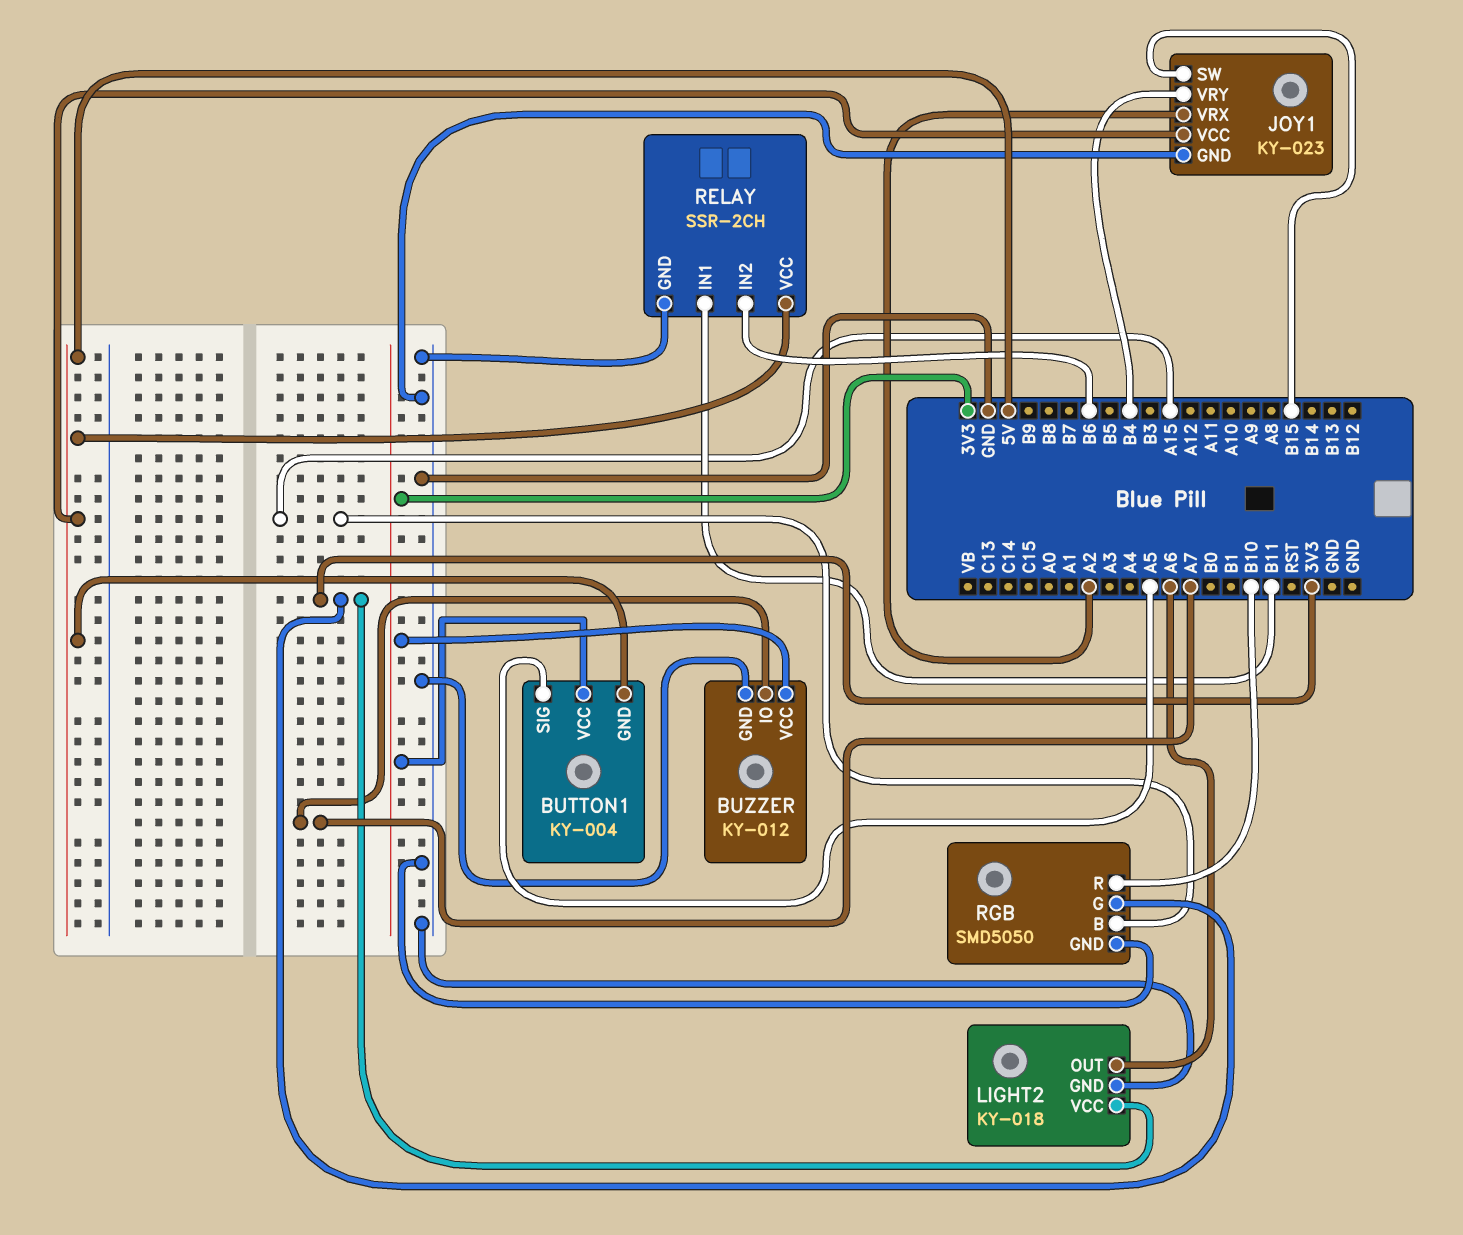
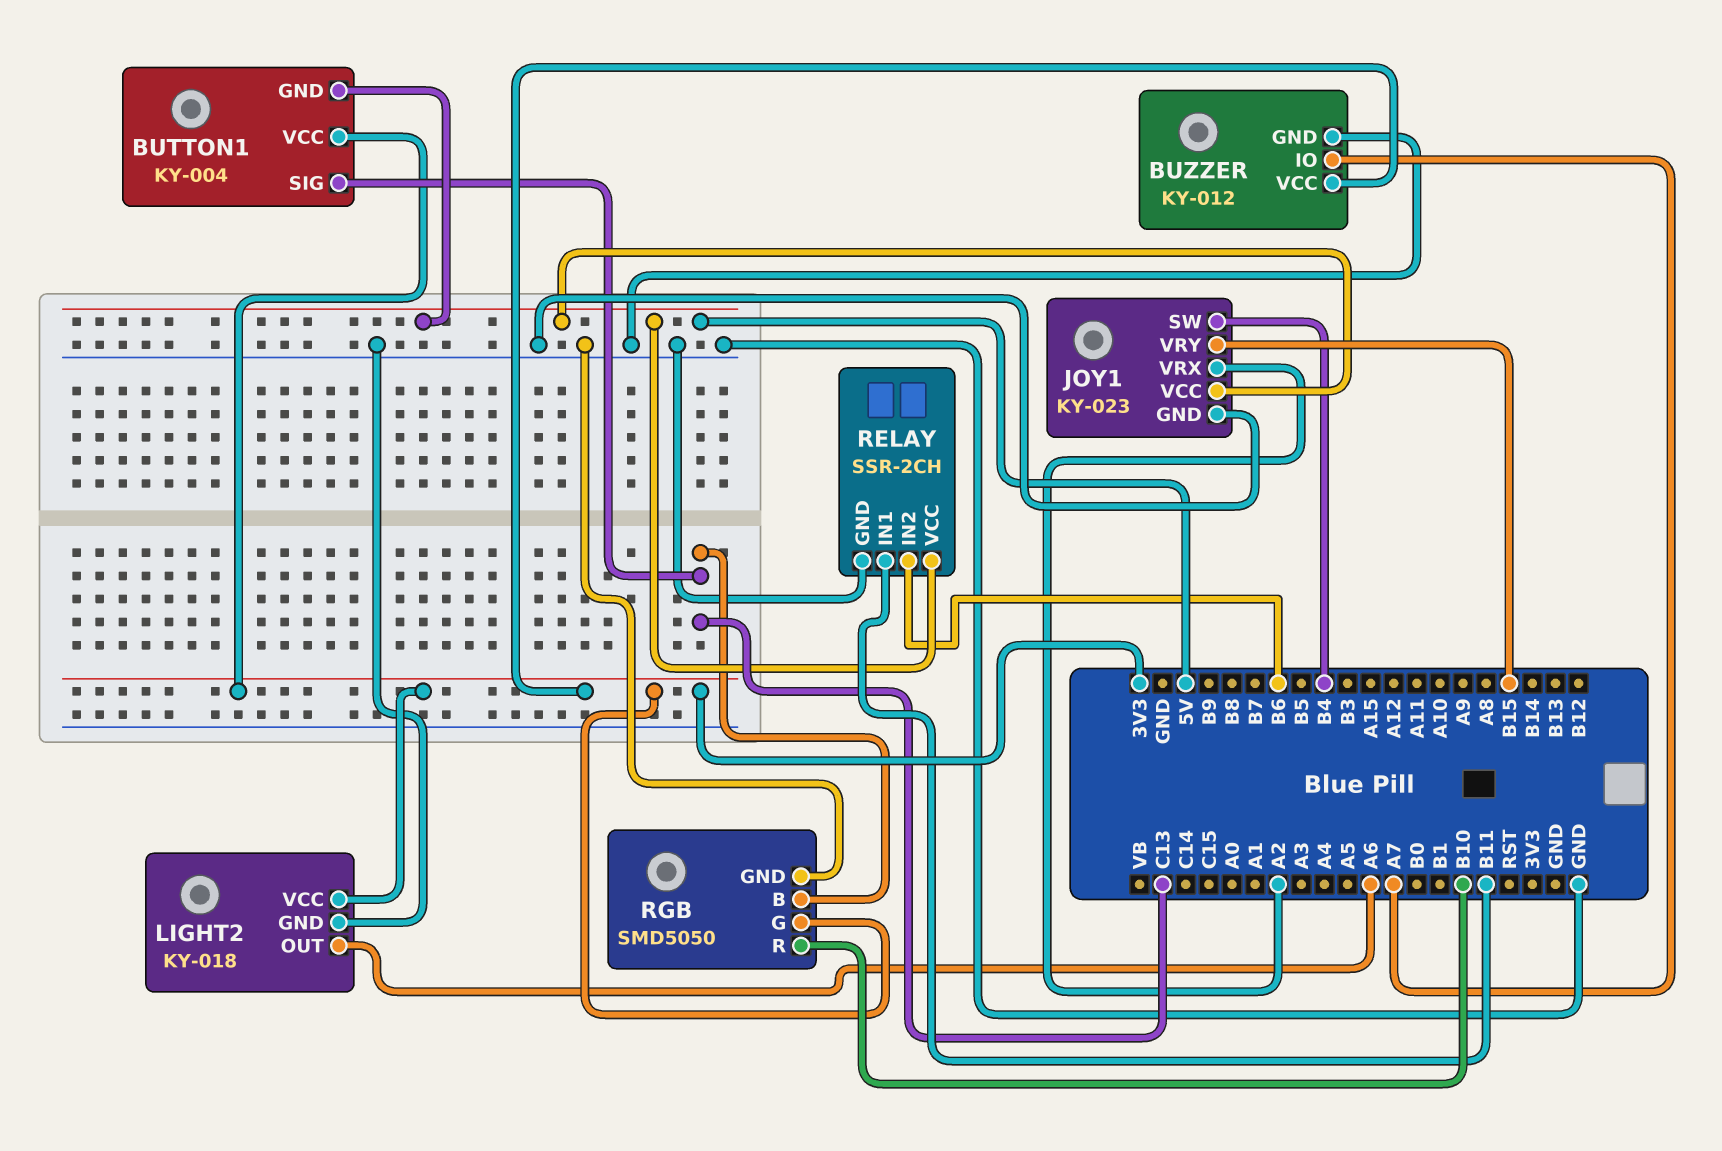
BUTTON1 pin SIG: A5 -> C13
JOY1 pin SW: B15 -> B4
JOY1 pin VRY: B4 -> B15
RGB pin B: A15 -> C13

